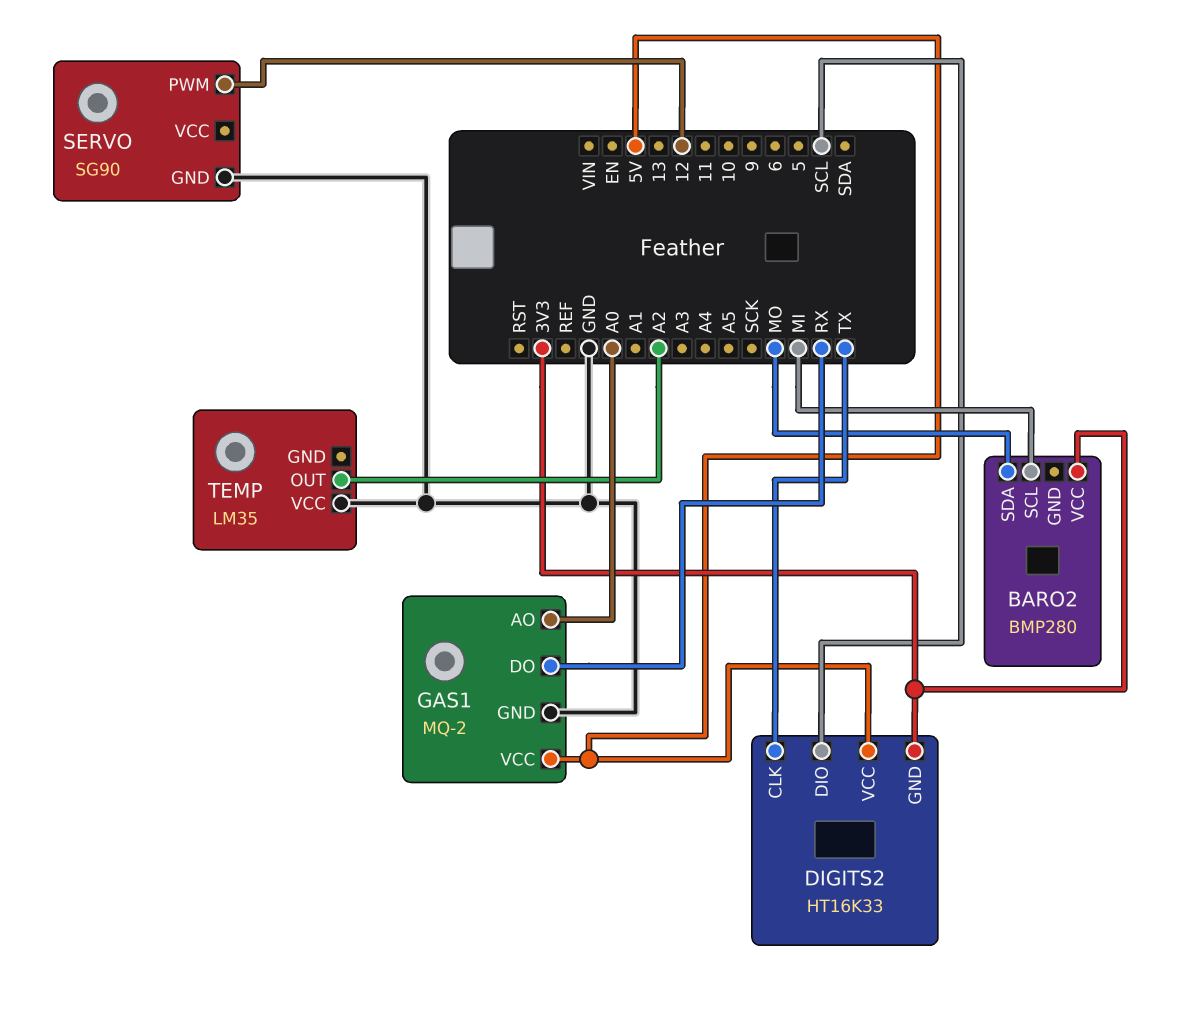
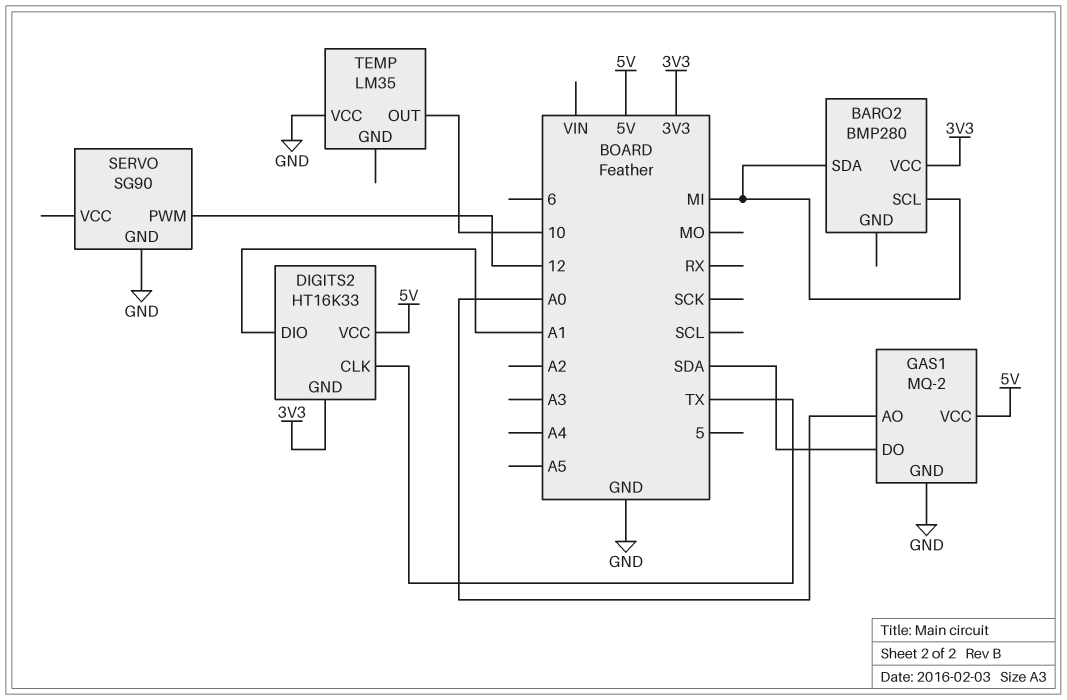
BARO2 pin SDA: MO -> MI
DIGITS2 pin DIO: SCL -> A1
GAS1 pin DO: RX -> SDA
TEMP pin OUT: A2 -> 10

